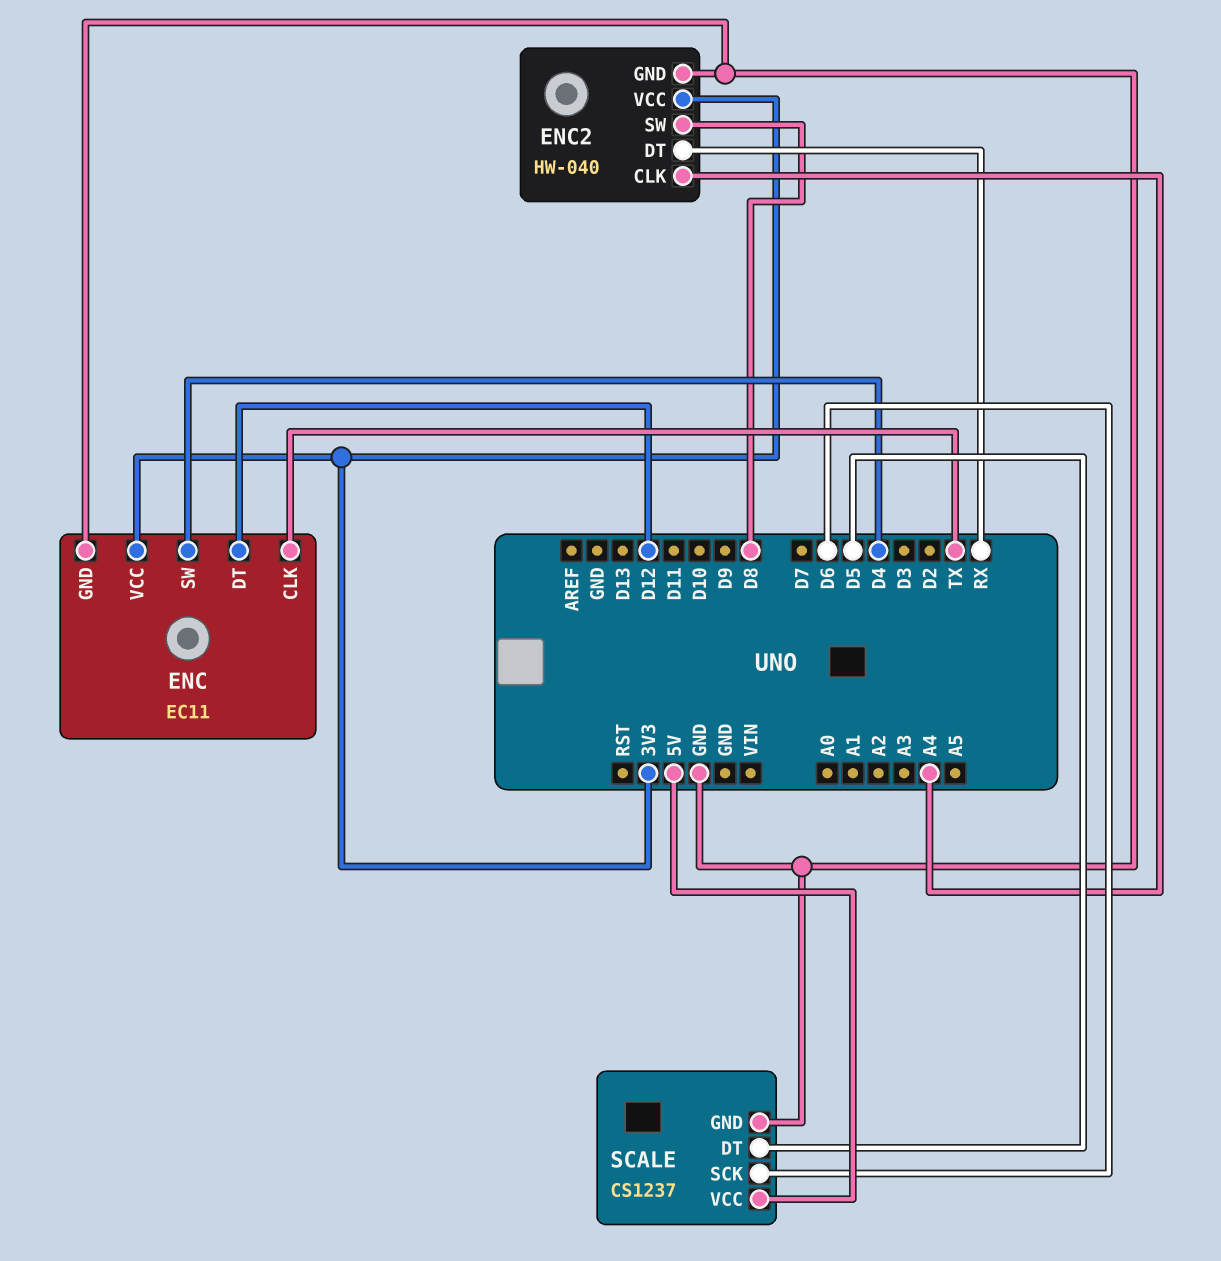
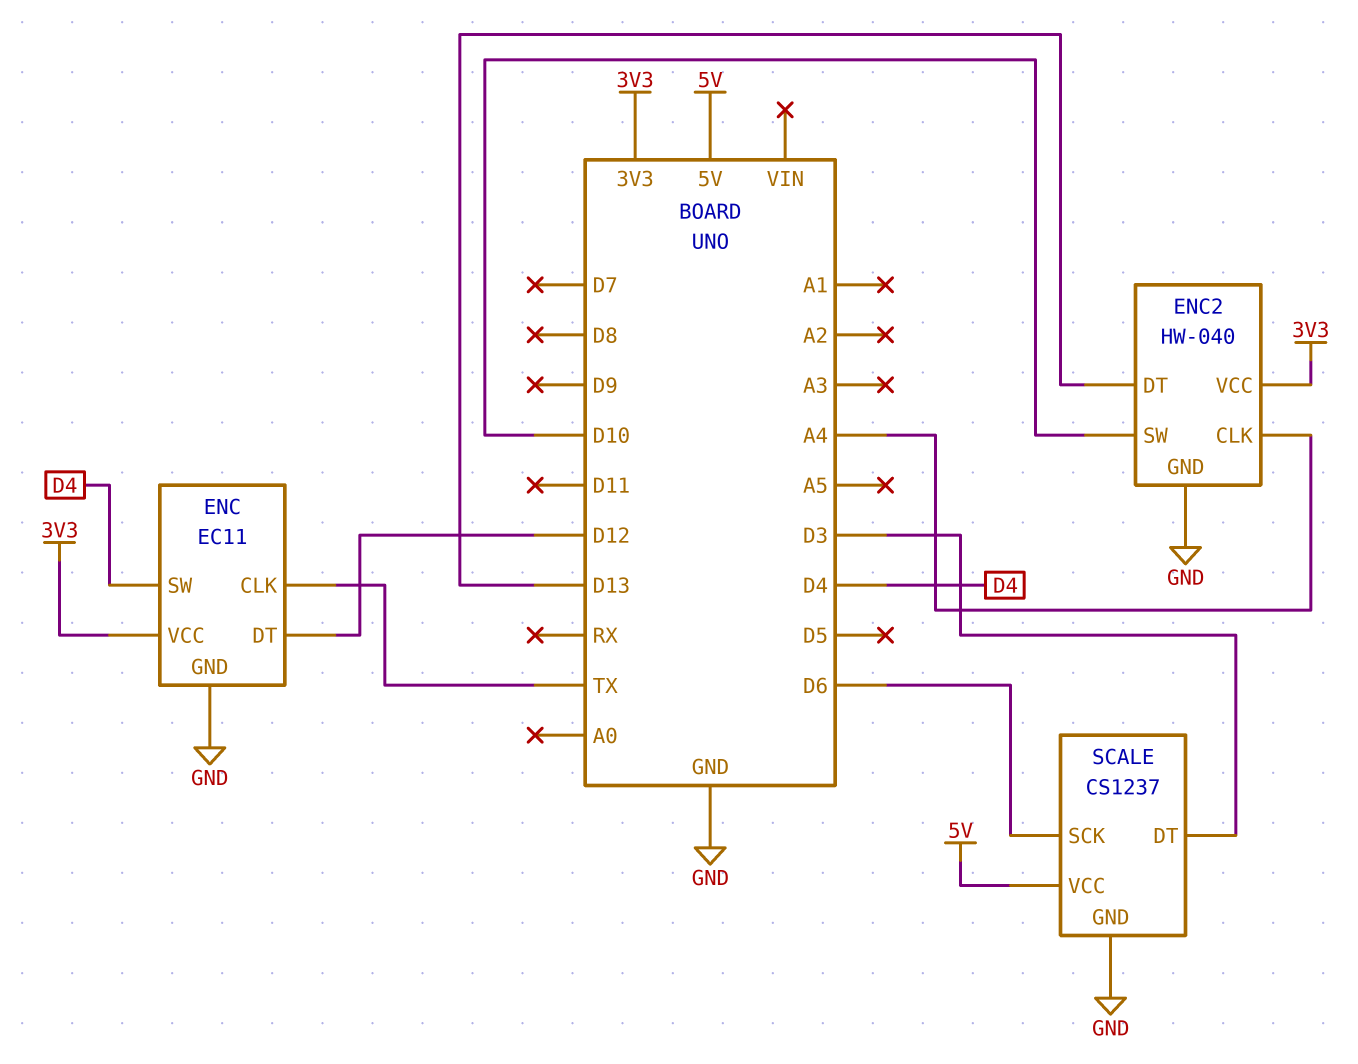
ENC2 pin DT: RX -> D13
ENC2 pin SW: D8 -> D10
SCALE pin DT: D5 -> D3

